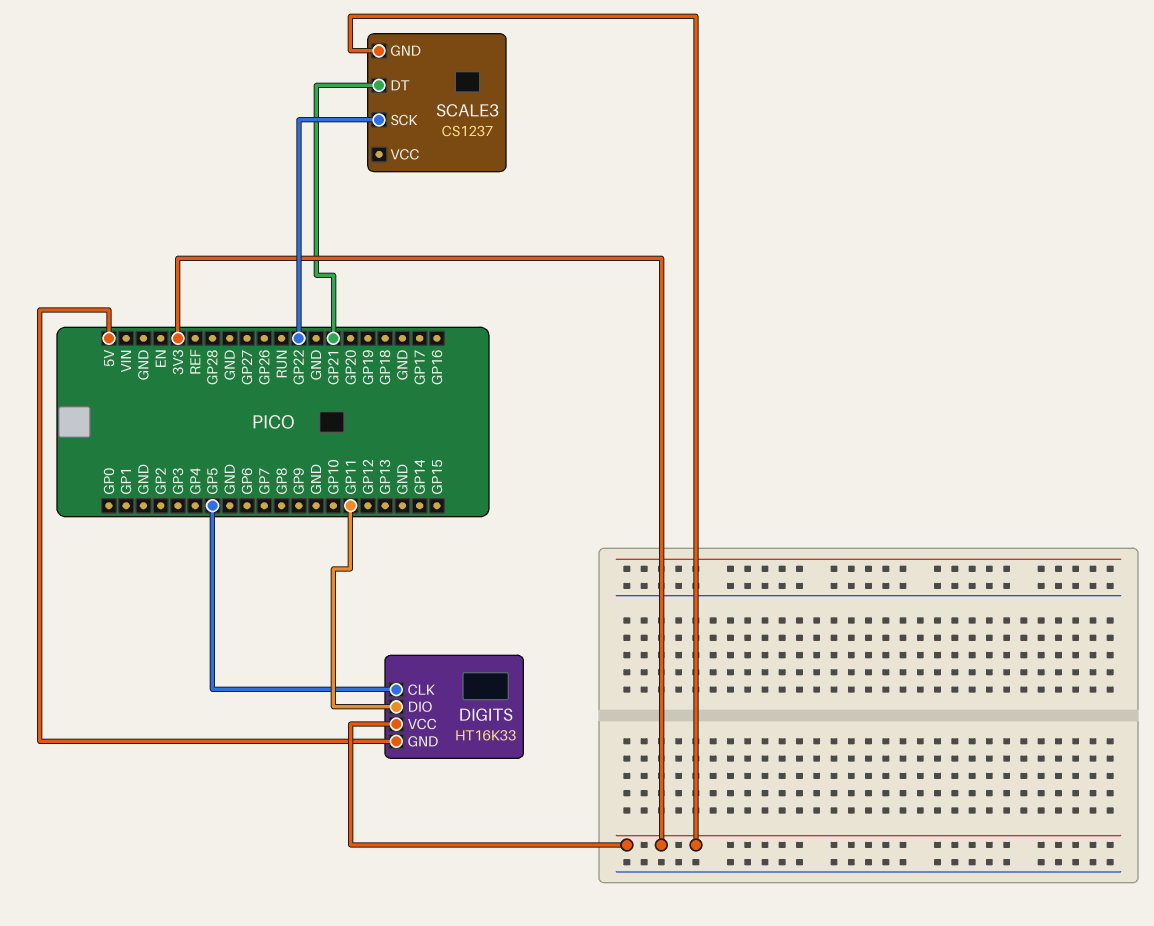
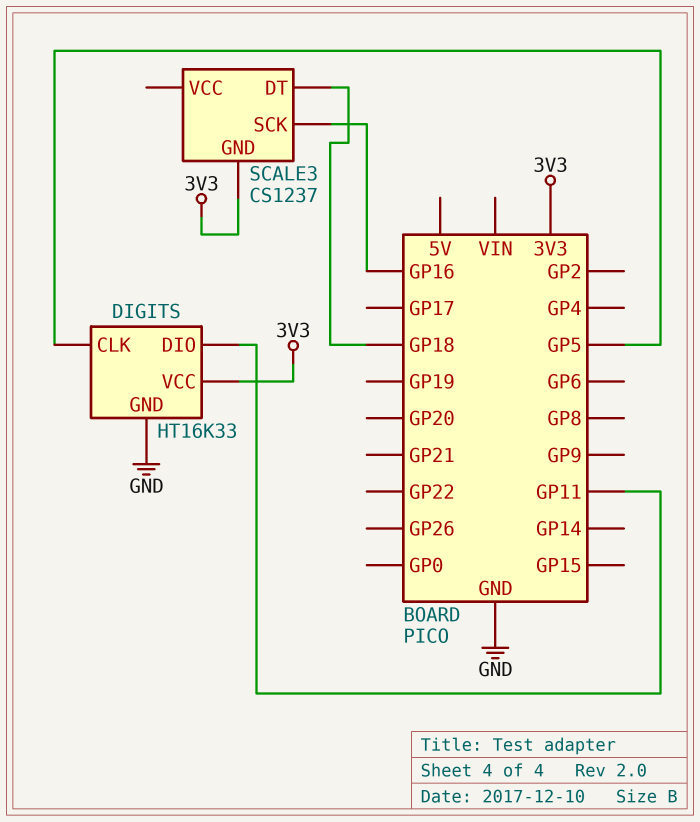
DIGITS pin GND: 5V -> GND
SCALE3 pin DT: GP21 -> GP18
SCALE3 pin SCK: GP22 -> GP16

